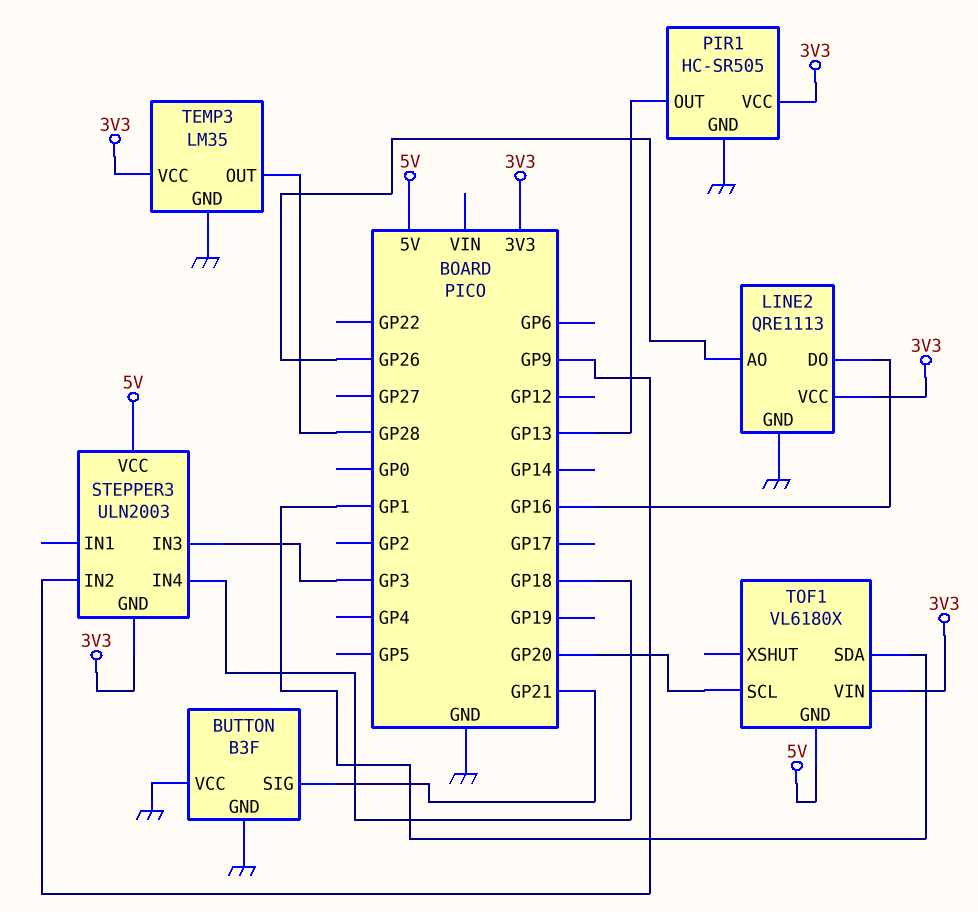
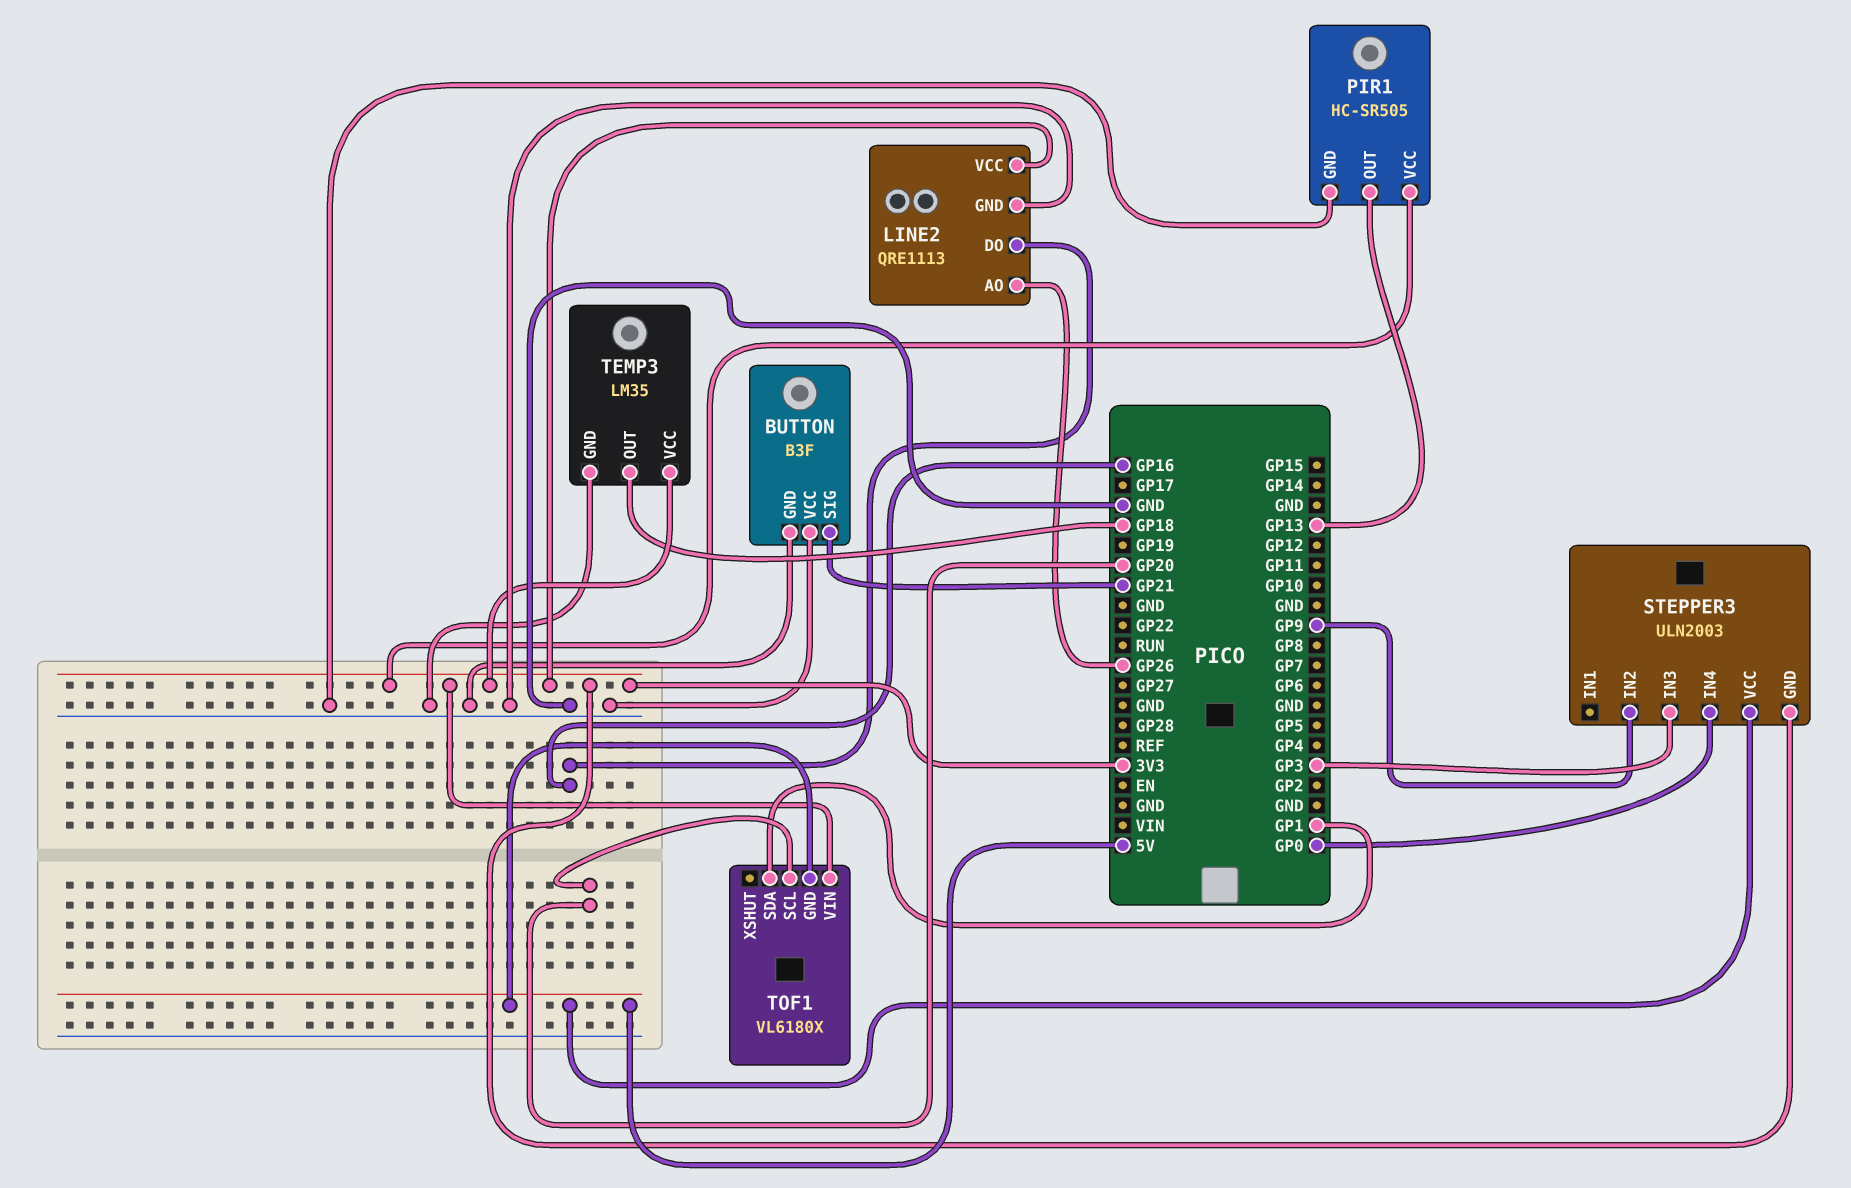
STEPPER3 pin IN4: GP18 -> GP0
TEMP3 pin OUT: GP28 -> GP18

